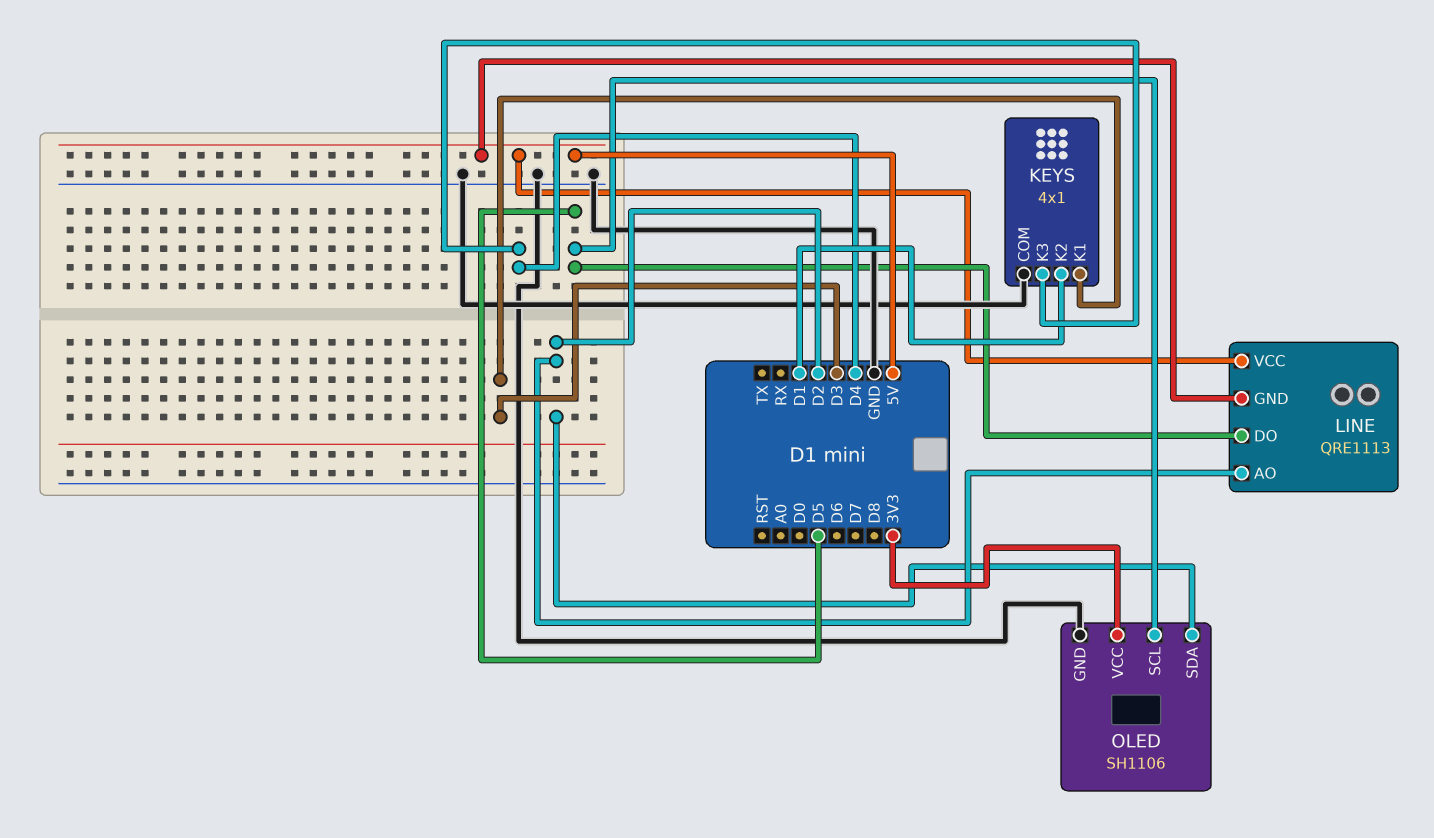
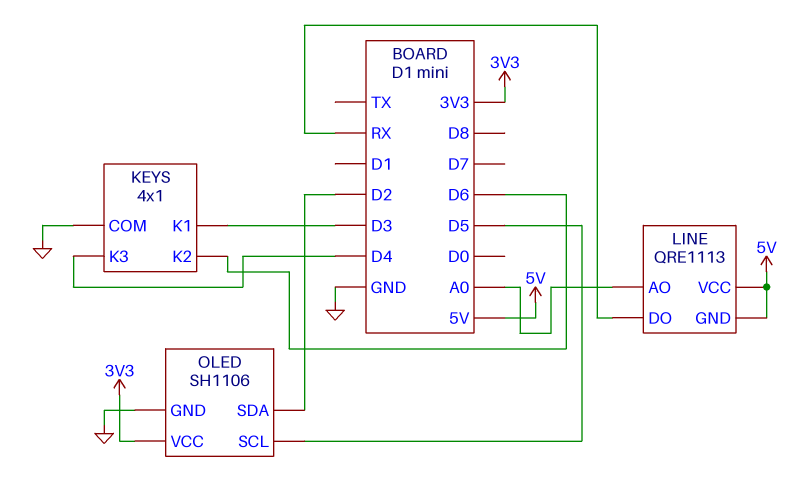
KEYS pin K2: D1 -> D6
LINE pin AO: D2 -> A0
LINE pin DO: D5 -> RX

